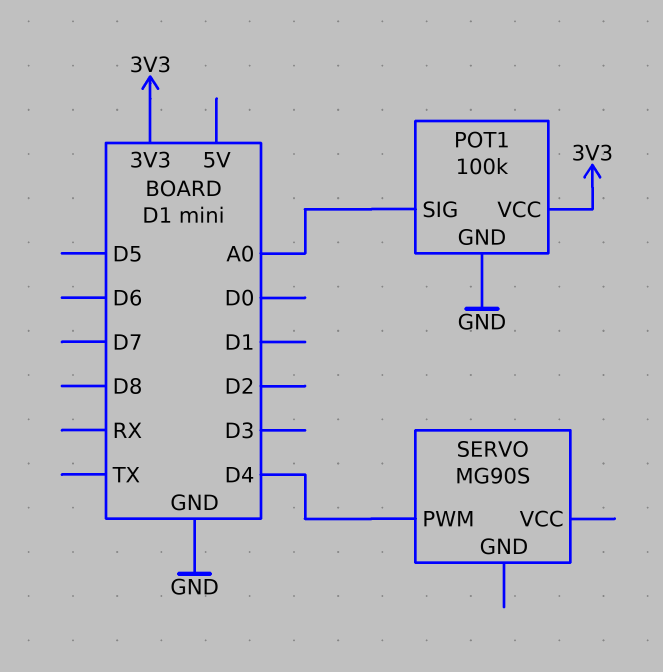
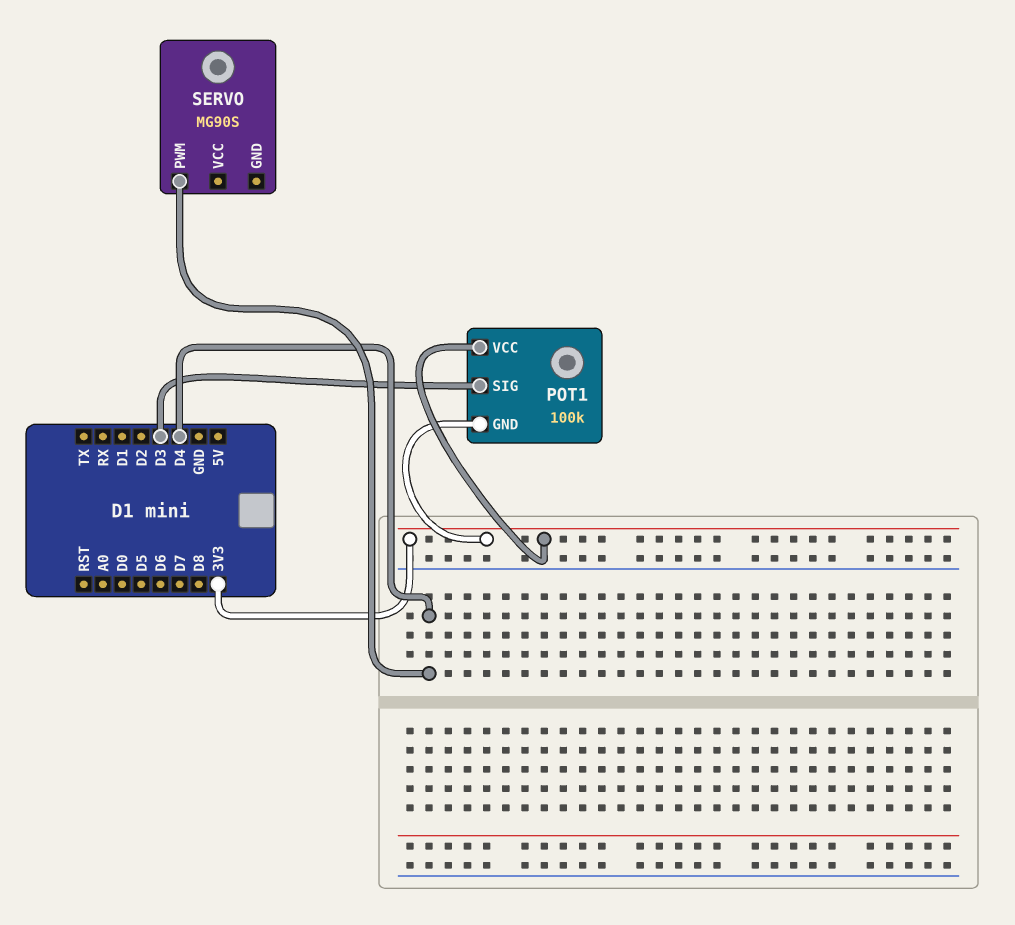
POT1 pin GND: GND -> 3V3
POT1 pin SIG: A0 -> D3

